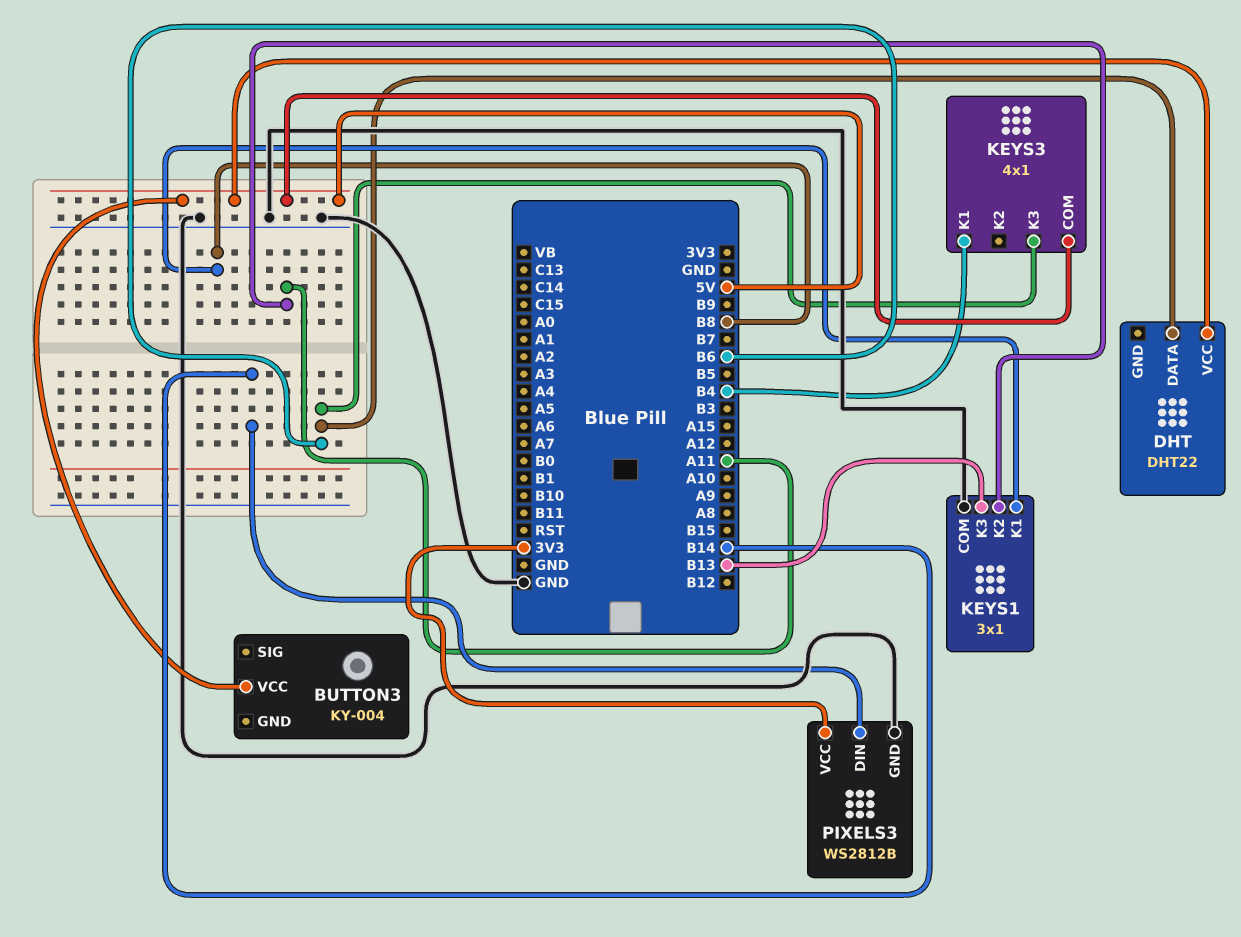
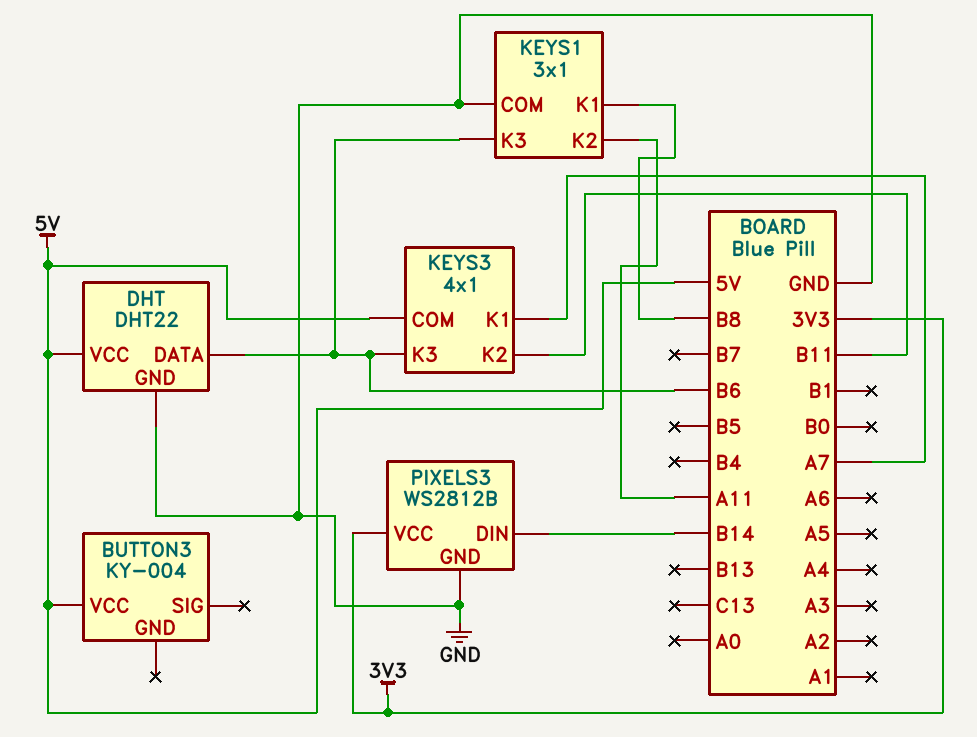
DHT pin GND: none -> GND
KEYS1 pin K3: B13 -> B6
KEYS3 pin K1: B4 -> A7
KEYS3 pin K2: none -> B11

